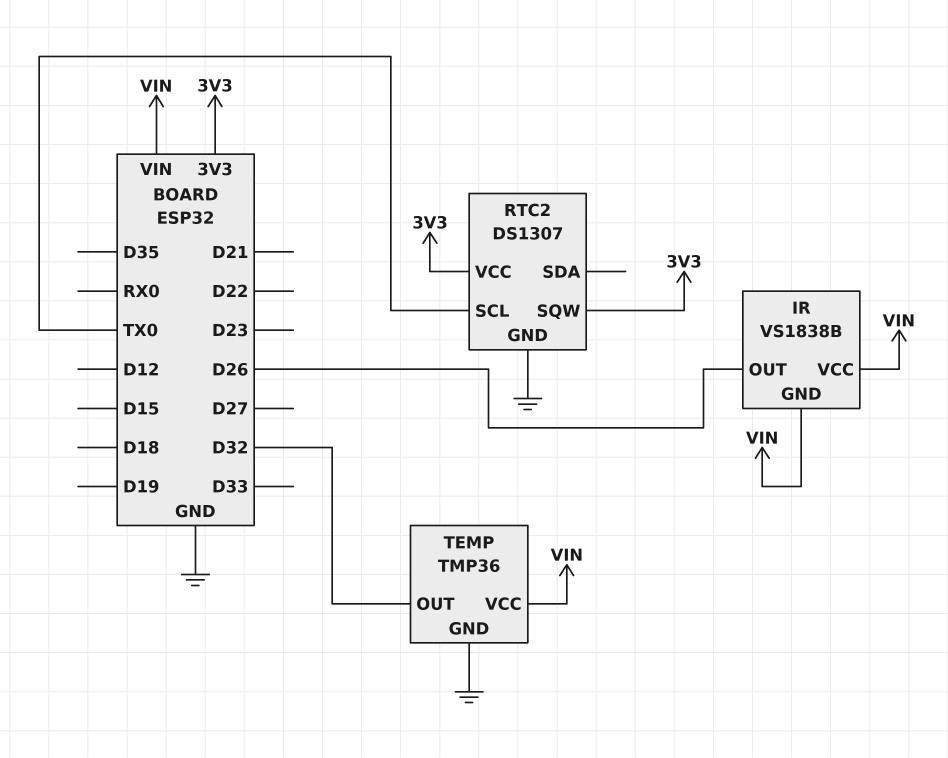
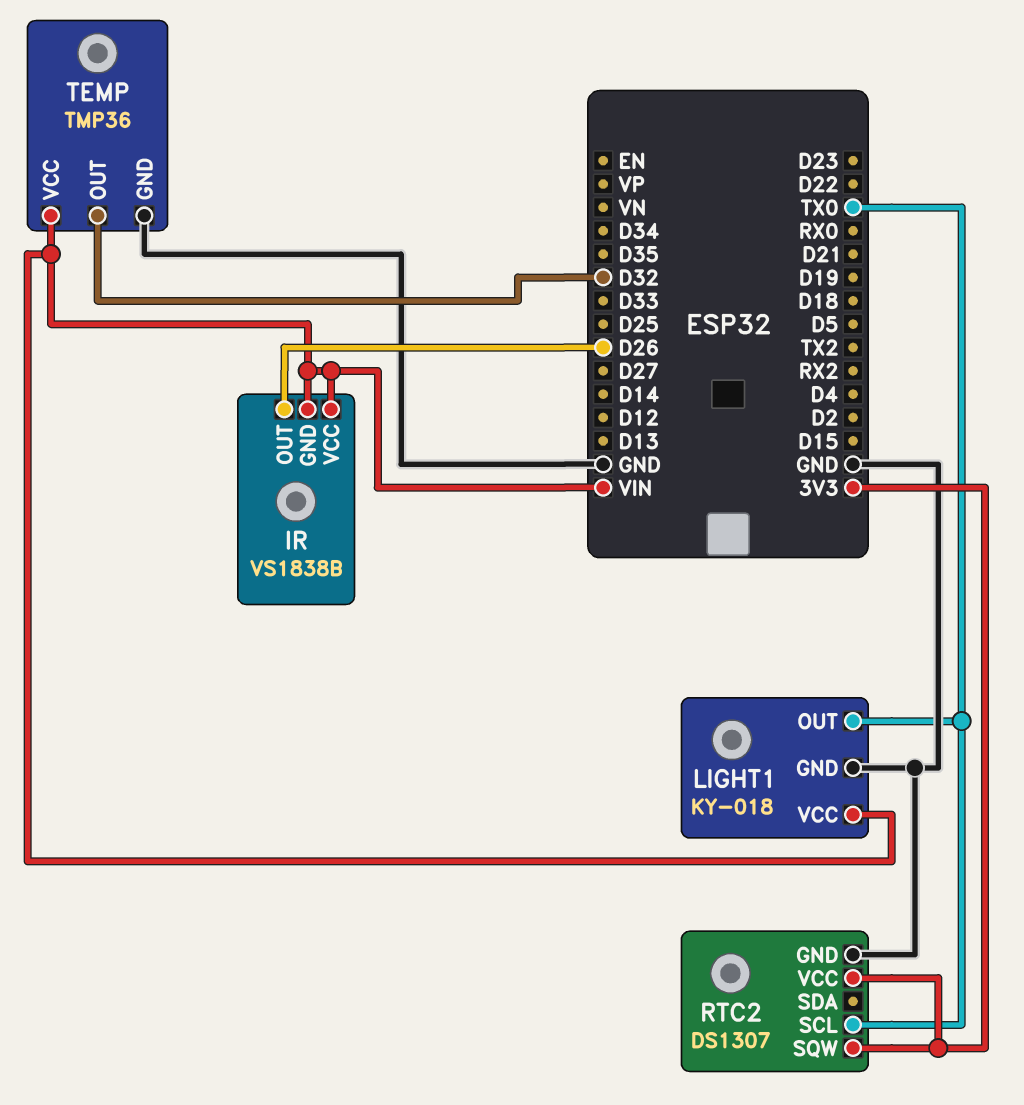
LIGHT1: none -> KY-018
LIGHT1 pin GND: none -> GND
LIGHT1 pin OUT: none -> TX0
LIGHT1 pin VCC: none -> VIN

